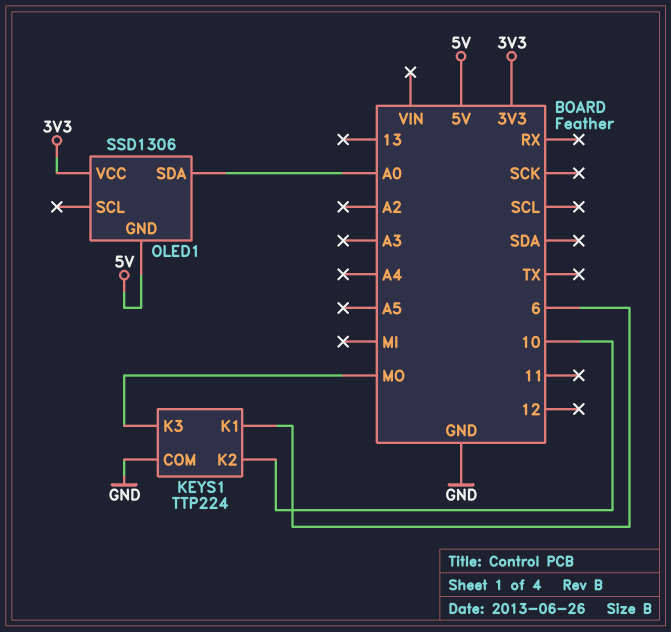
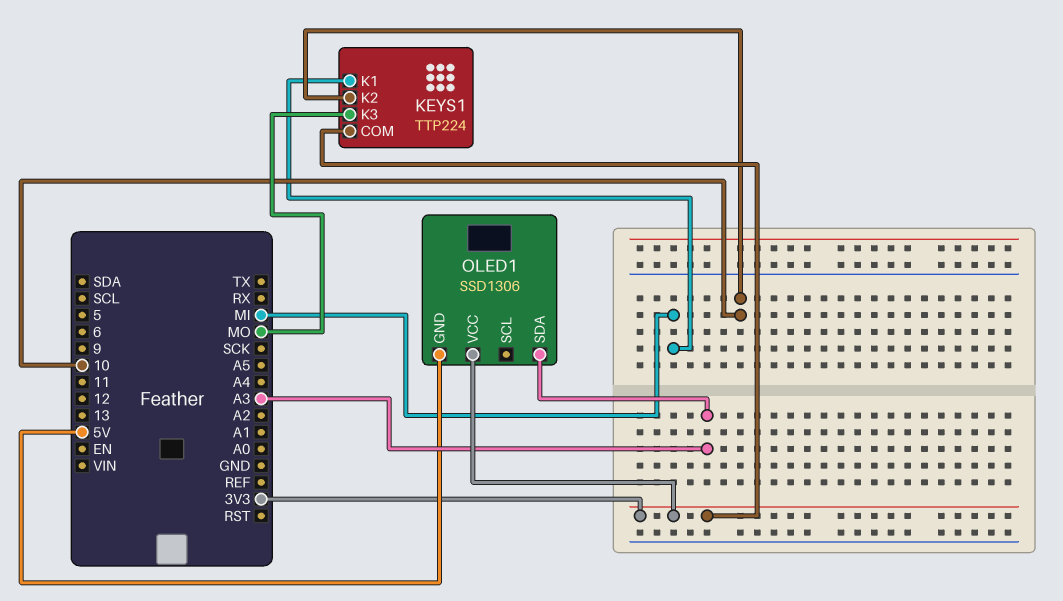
KEYS1 pin COM: GND -> 3V3
KEYS1 pin K1: 6 -> MI
OLED1 pin SDA: A0 -> A3

